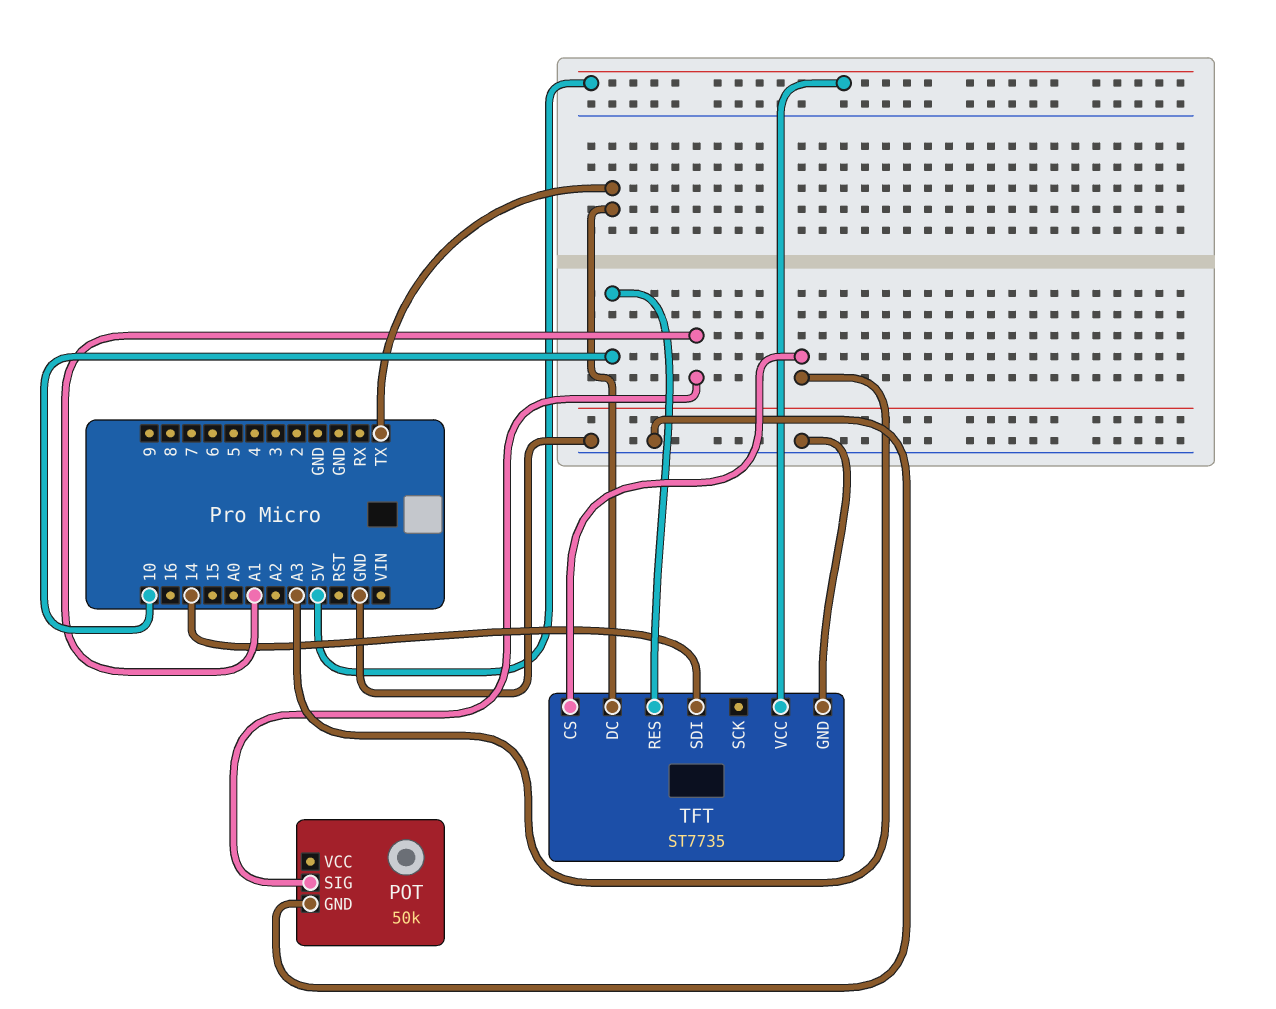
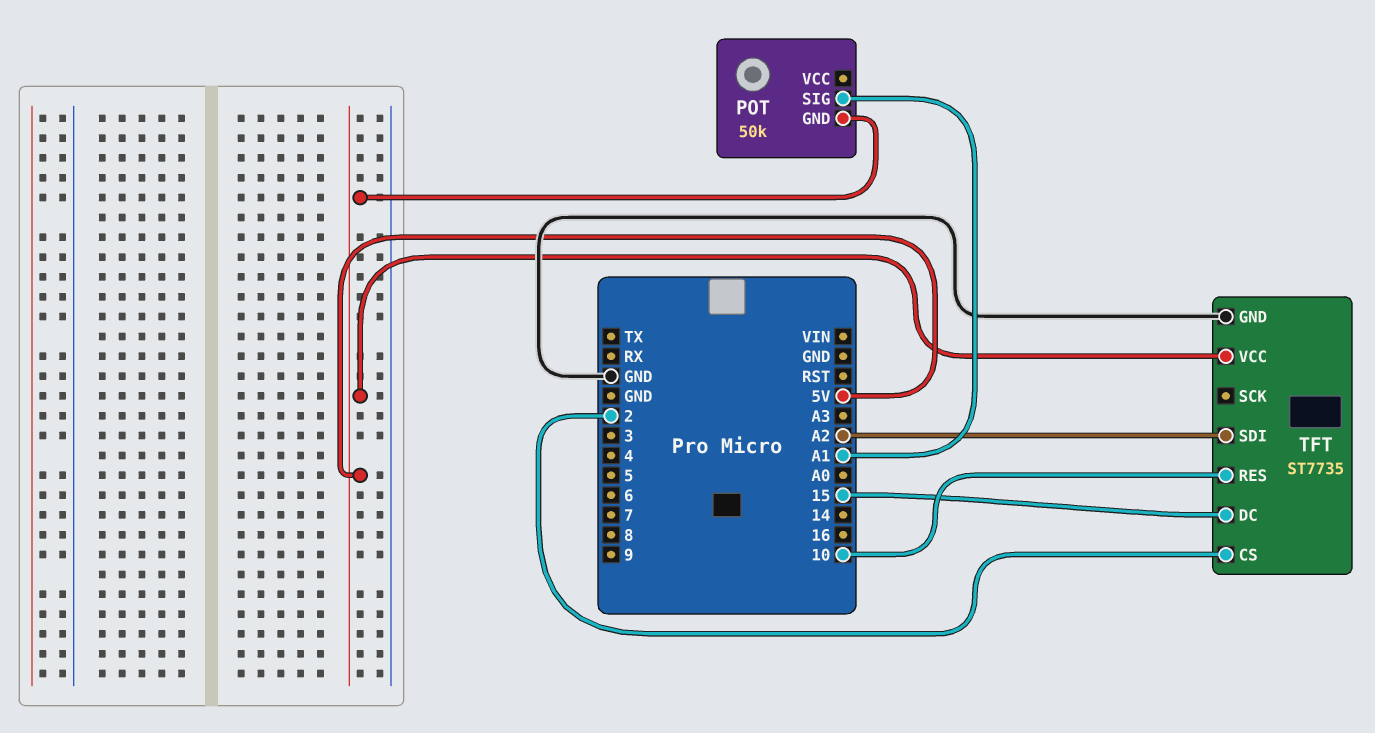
POT pin GND: GND -> 5V
TFT pin CS: A3 -> 2
TFT pin DC: TX -> 15
TFT pin SDI: 14 -> A2

